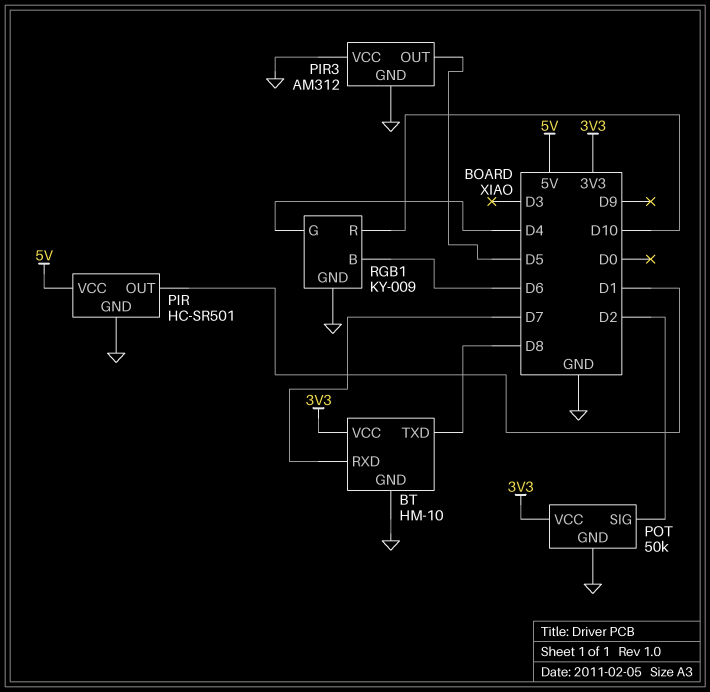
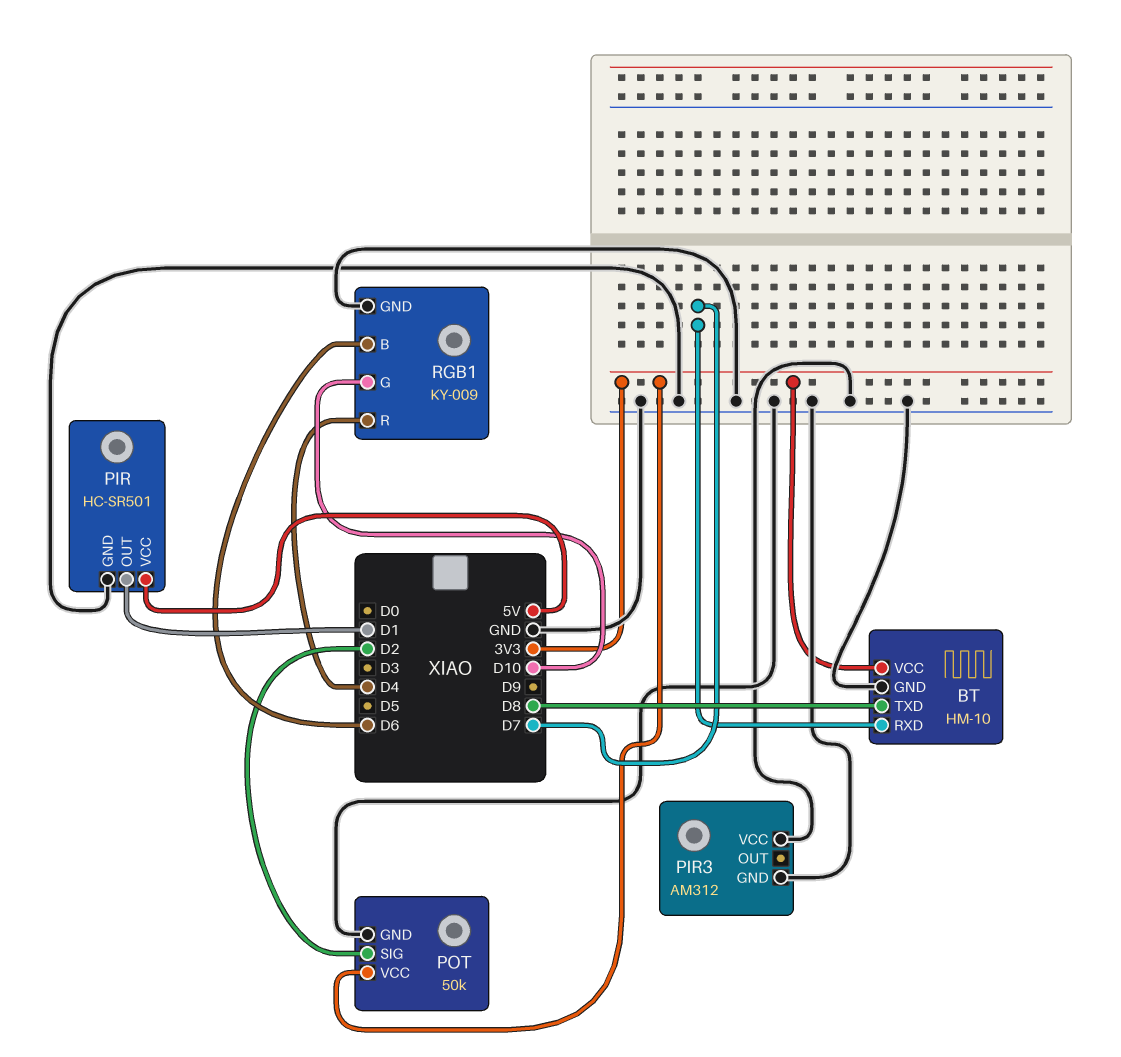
PIR3 pin OUT: D5 -> none
RGB1 pin G: D4 -> D10
RGB1 pin R: D10 -> D4

